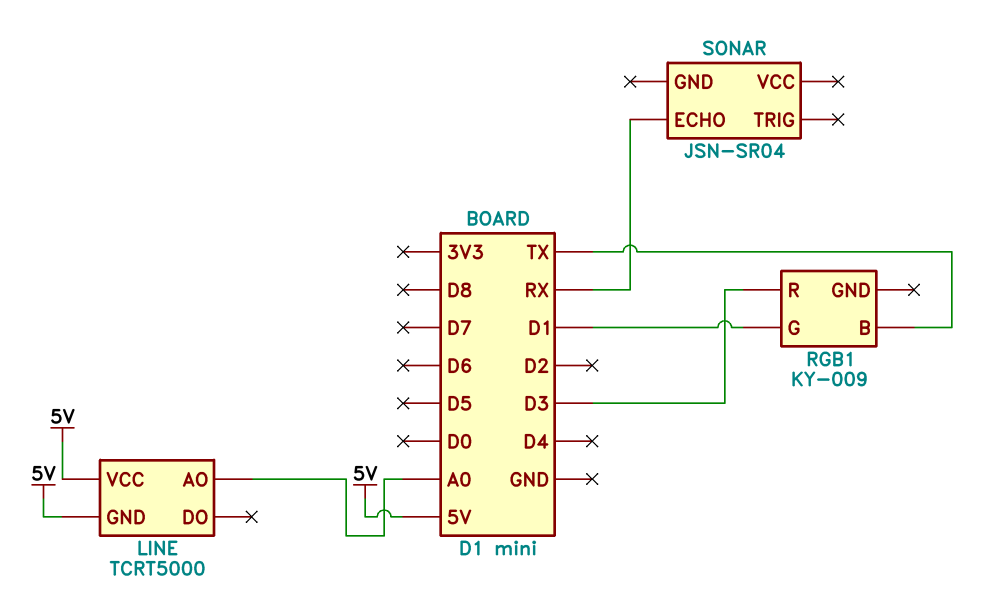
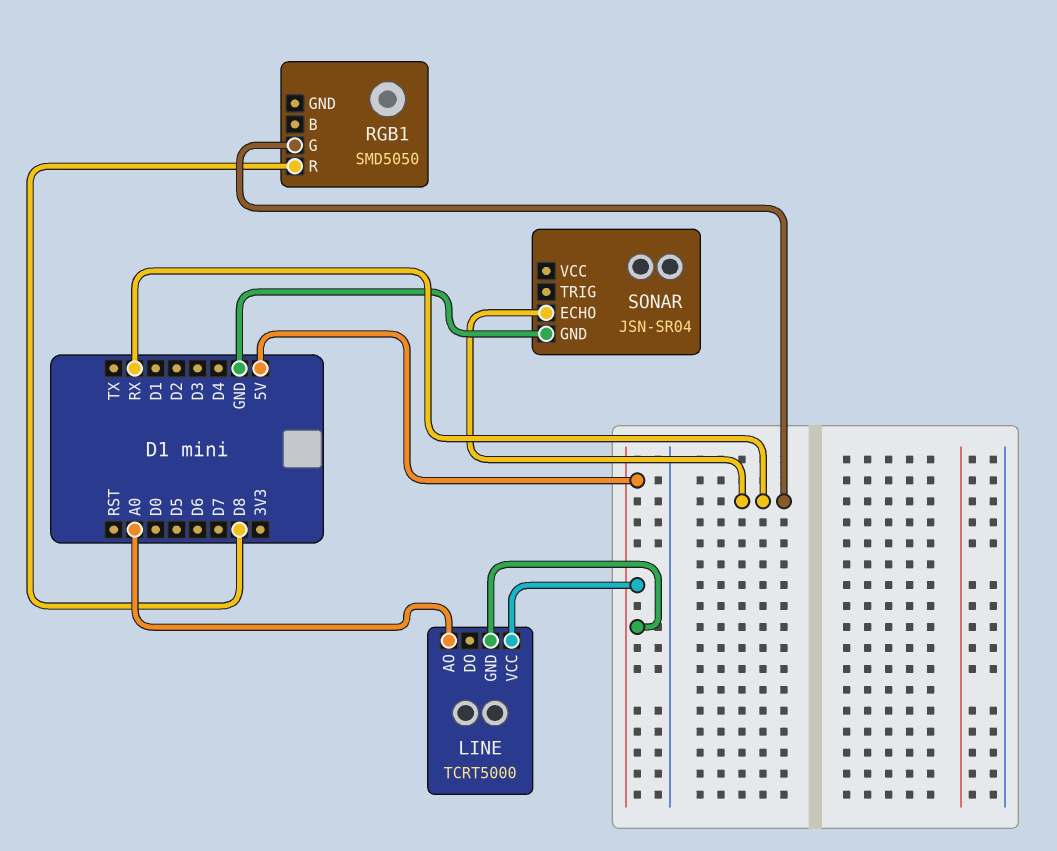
RGB1: KY-009 -> SMD5050
RGB1 pin B: TX -> none
RGB1 pin G: D1 -> RX
RGB1 pin R: D3 -> D8
SONAR pin GND: none -> GND

